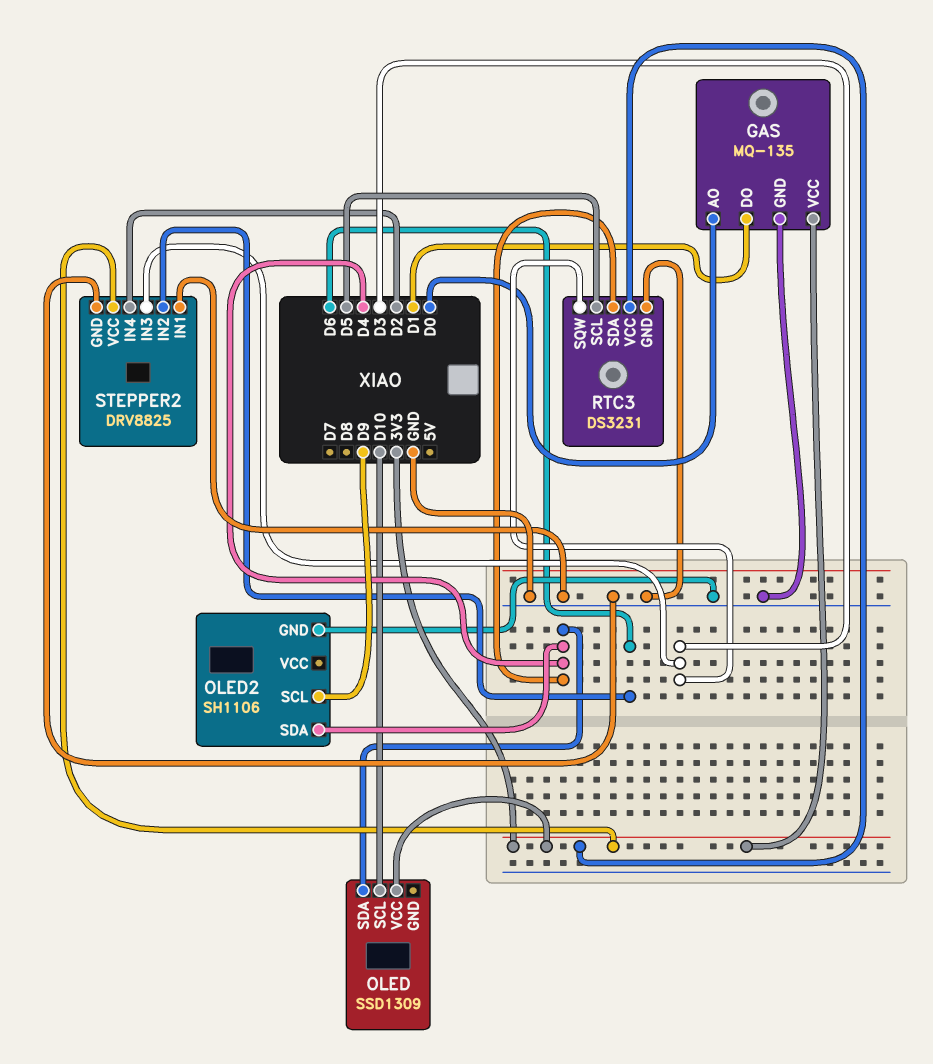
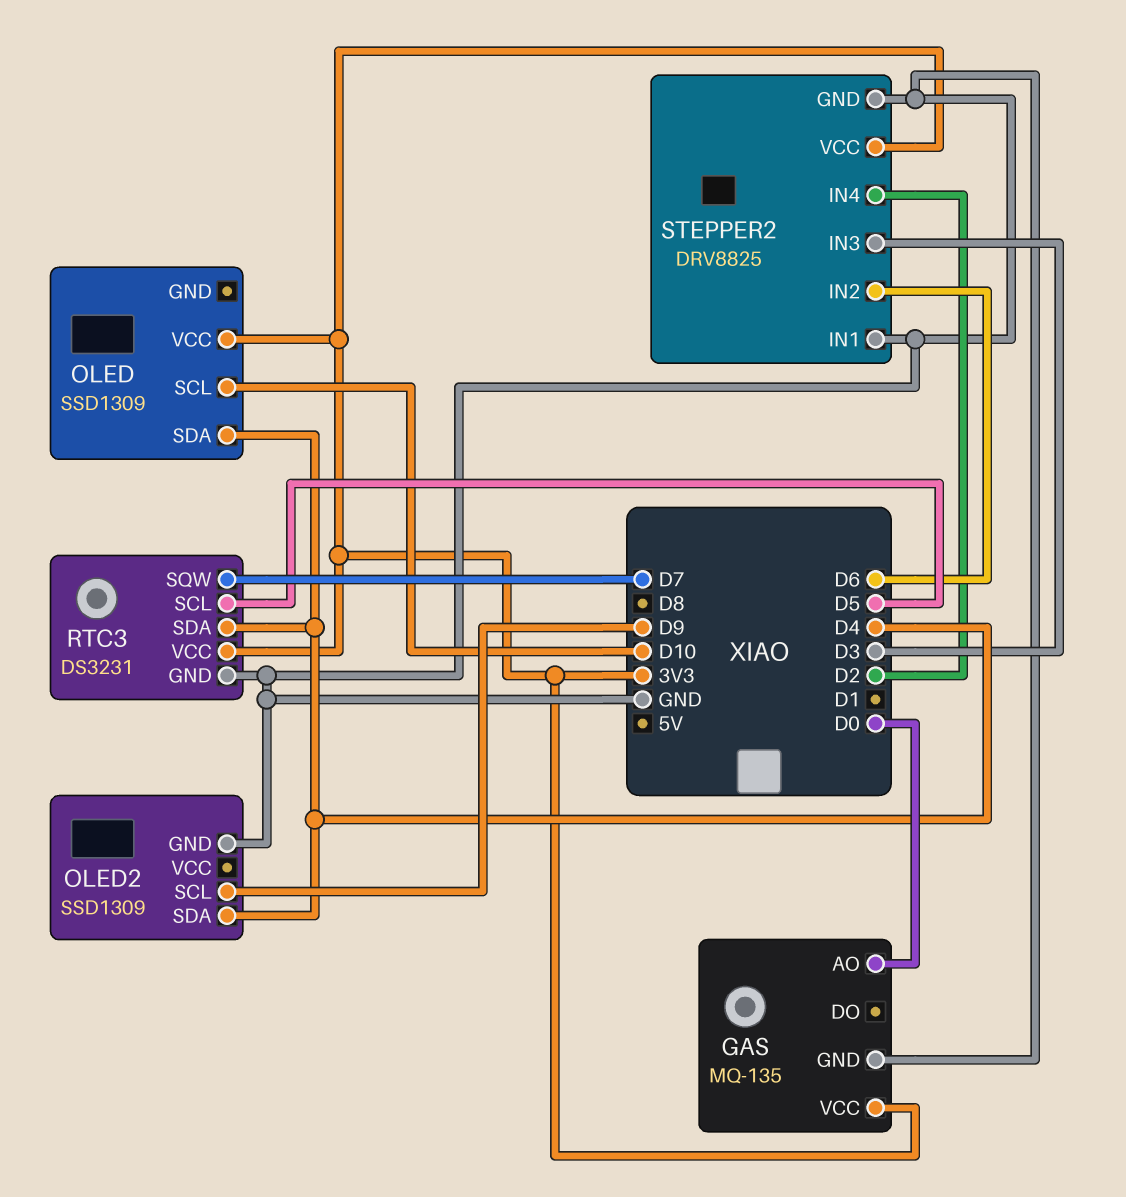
GAS pin DO: D1 -> none
OLED2: SH1106 -> SSD1309
RTC3 pin SQW: D3 -> D7

